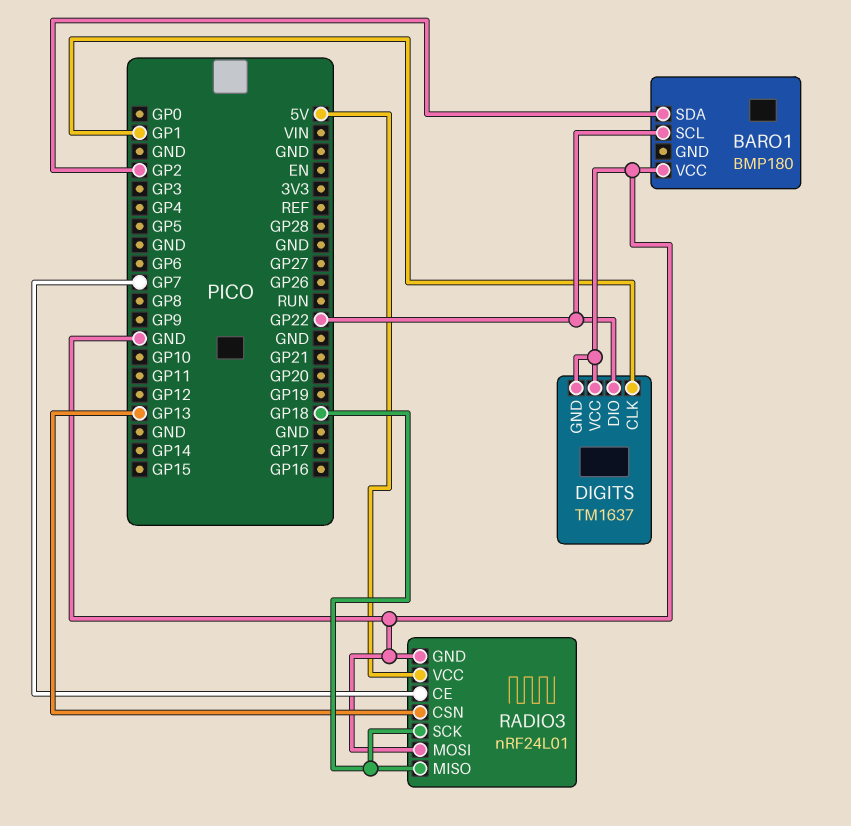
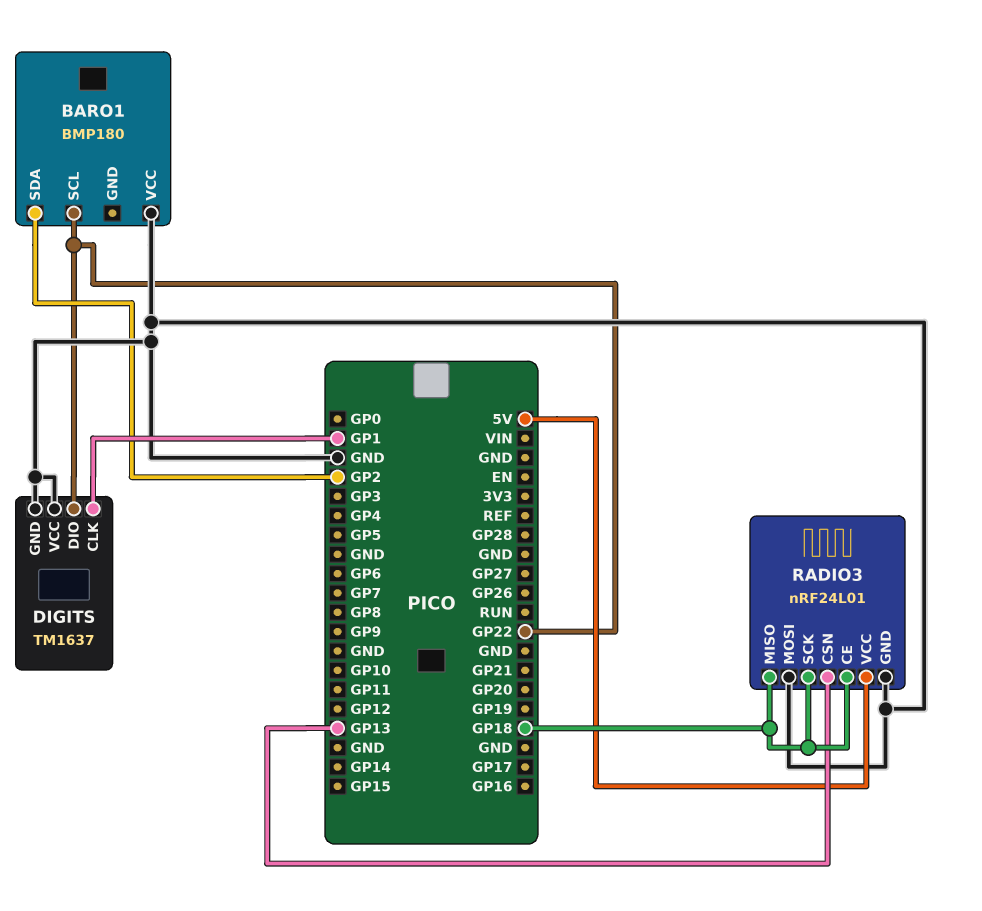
RADIO3 pin CE: GP7 -> GP18

